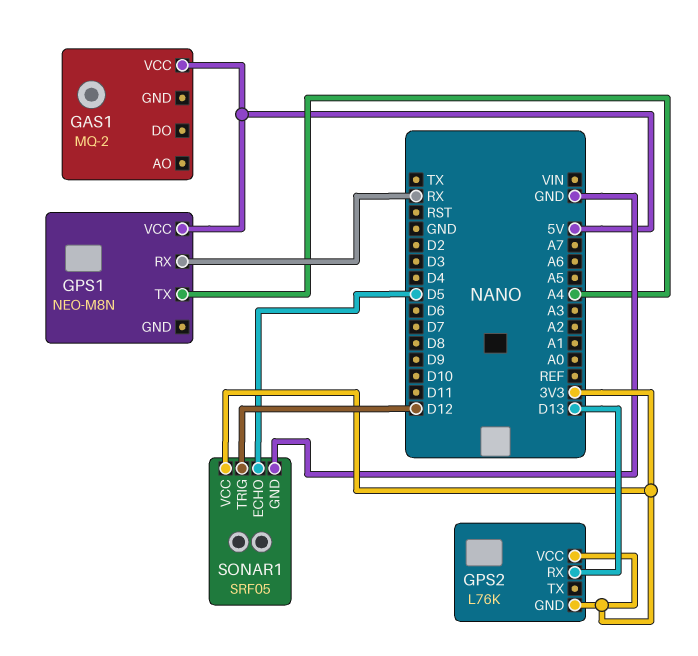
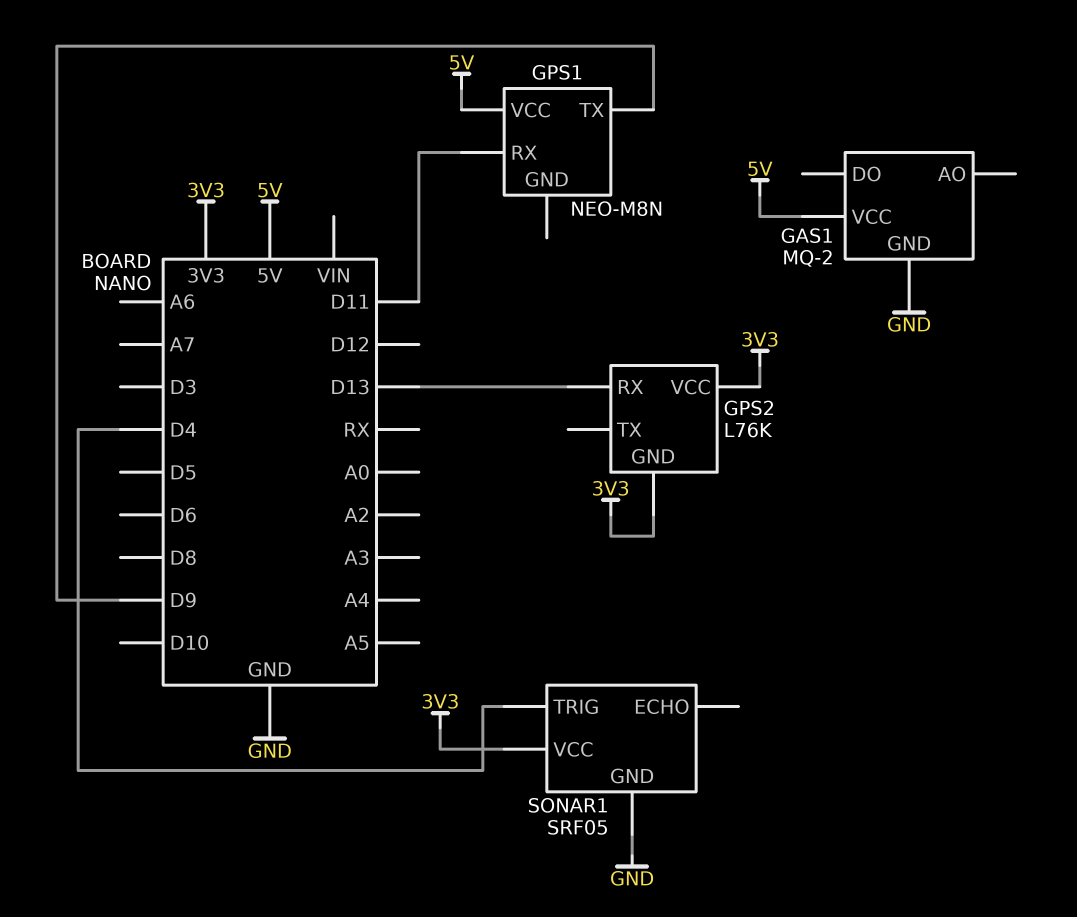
GAS1 pin GND: none -> GND
GPS1 pin RX: RX -> D11
GPS1 pin TX: A4 -> D9
SONAR1 pin ECHO: D5 -> none
SONAR1 pin TRIG: D12 -> D4

